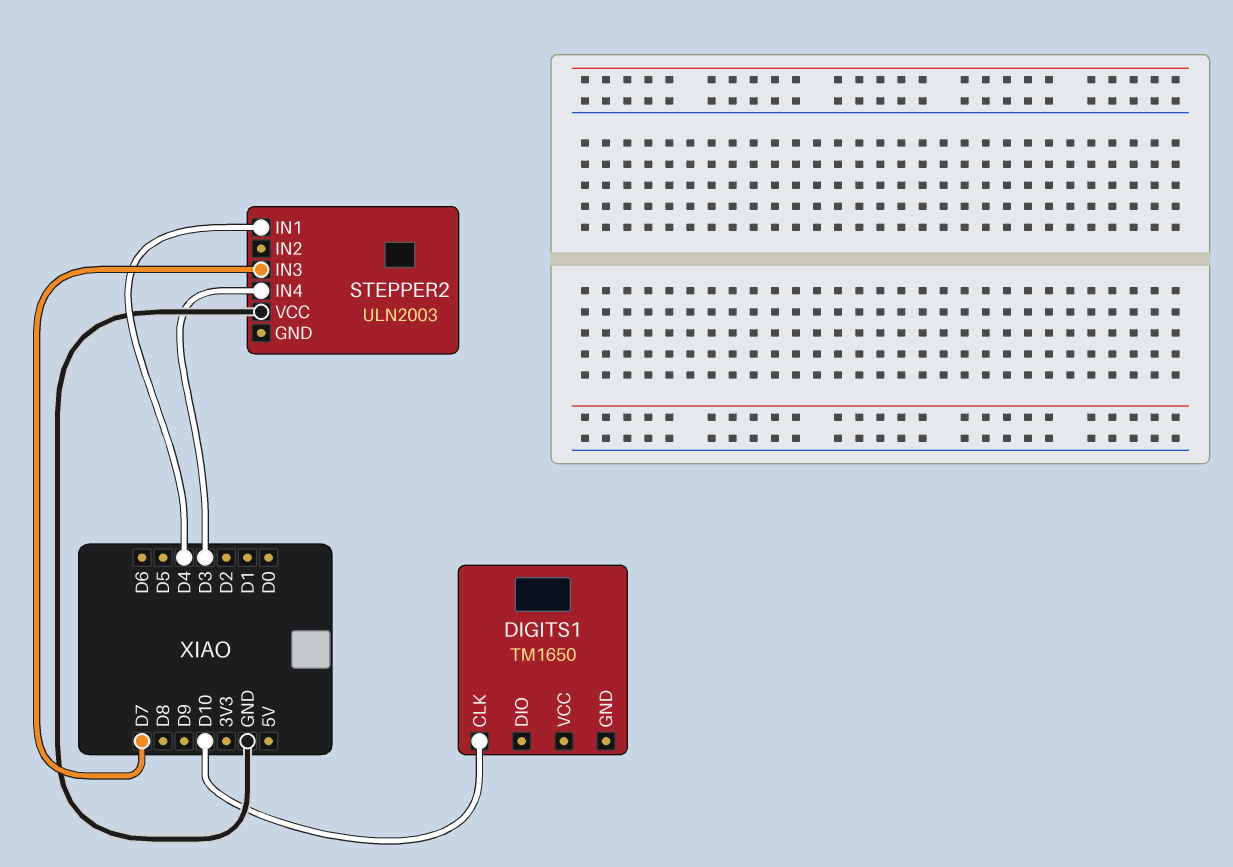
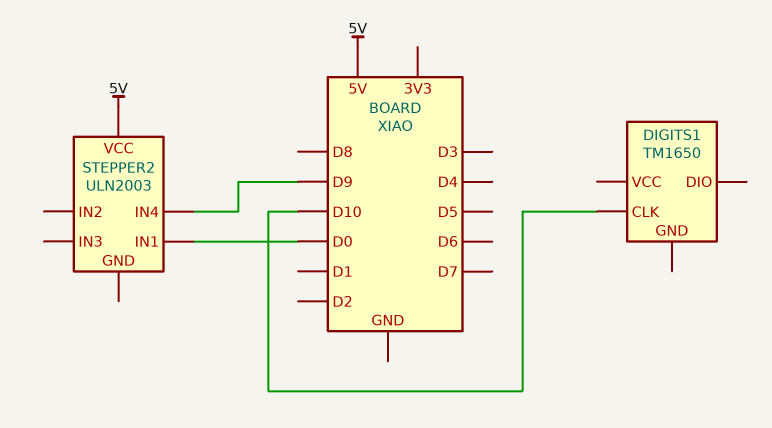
STEPPER2 pin IN1: D4 -> D0
STEPPER2 pin IN3: D7 -> none
STEPPER2 pin IN4: D3 -> D9
STEPPER2 pin VCC: GND -> 5V

